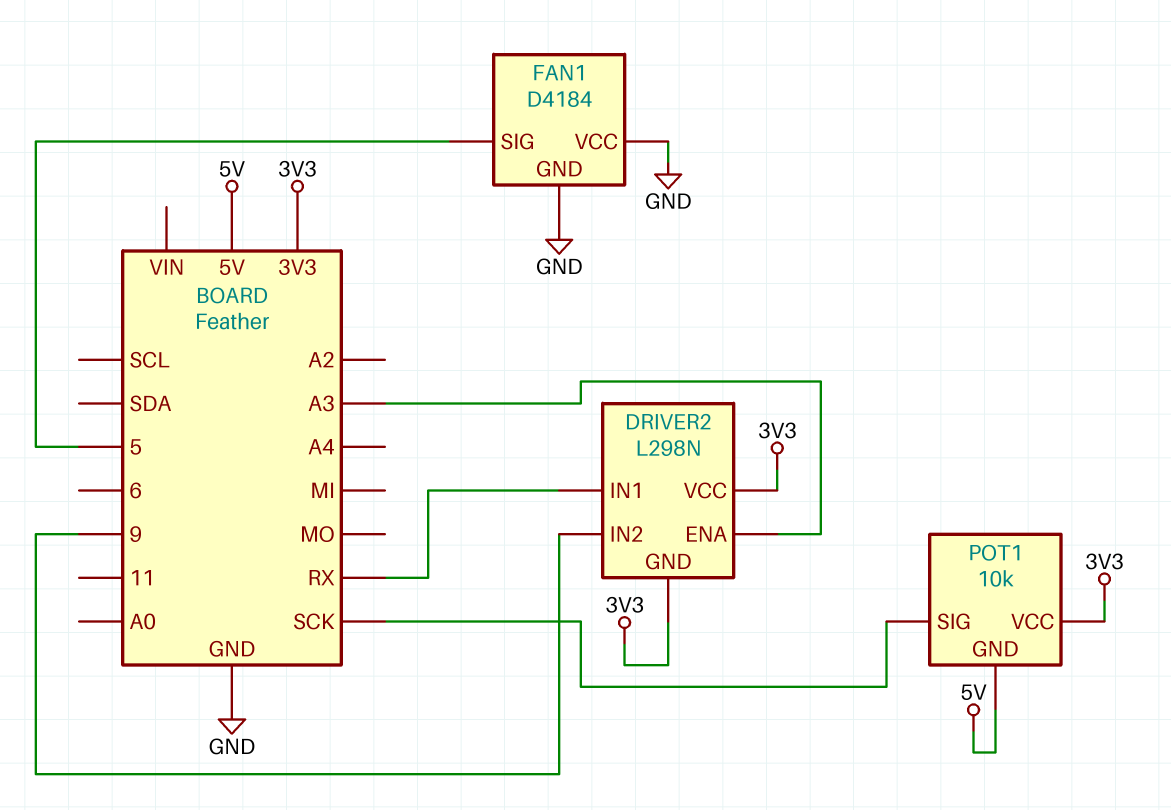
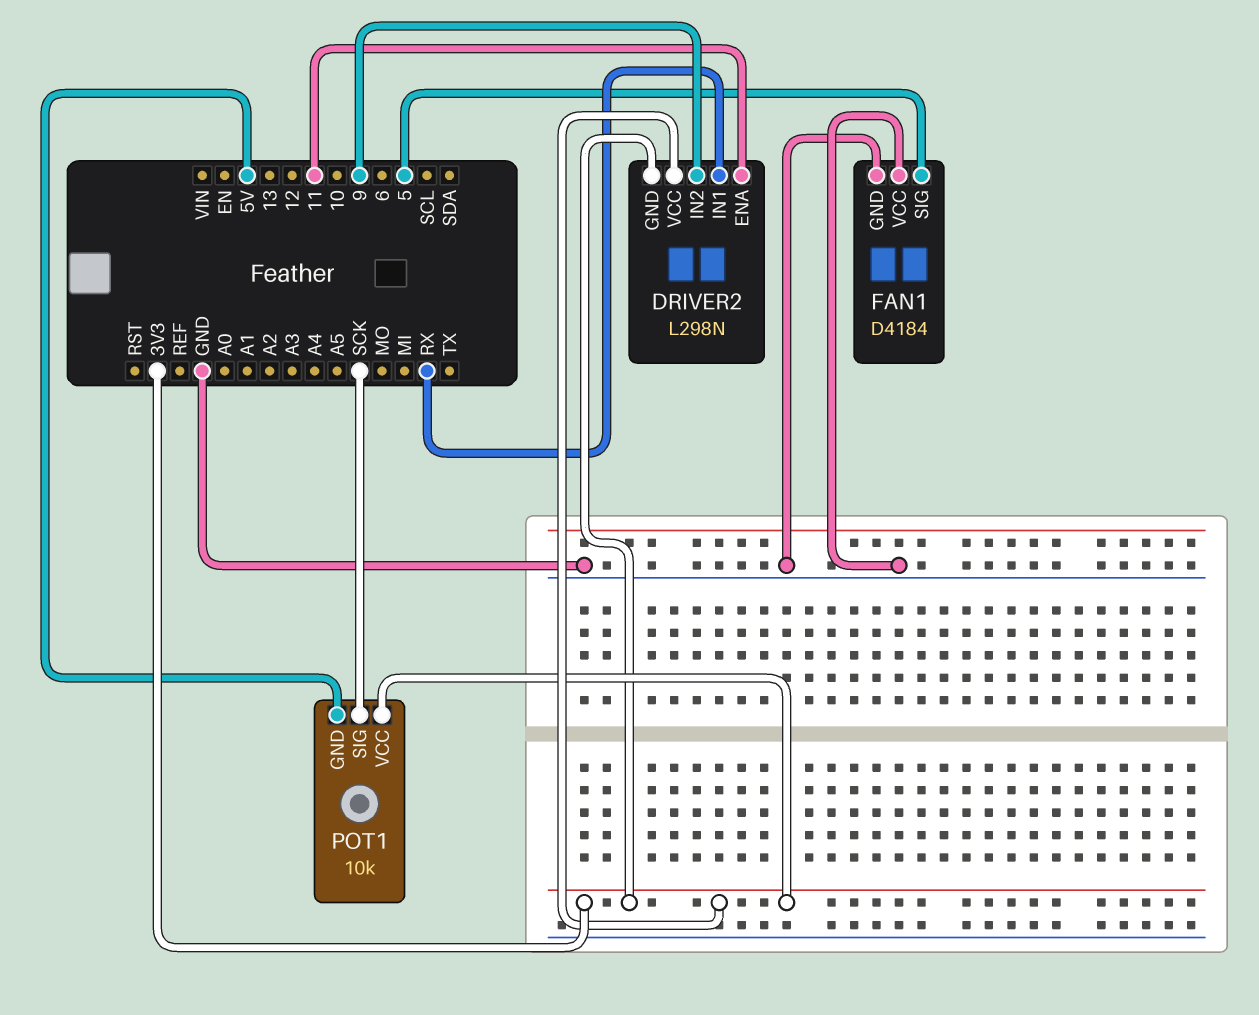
DRIVER2 pin ENA: A3 -> 11

